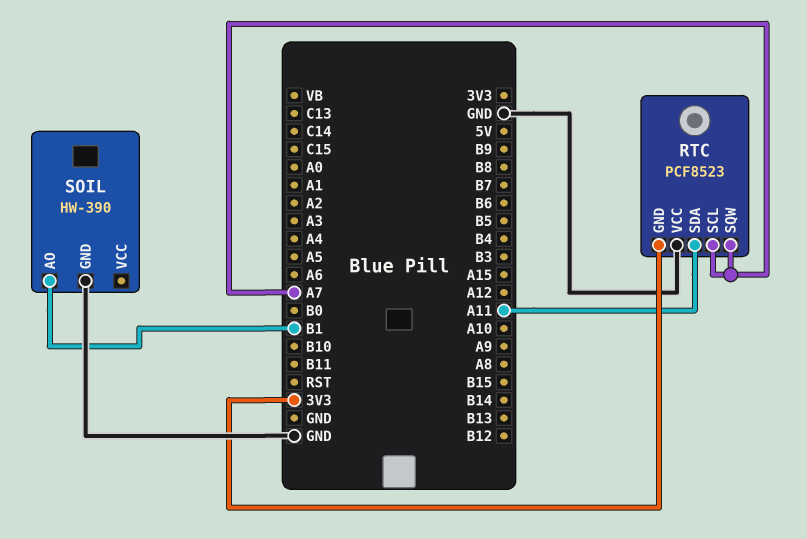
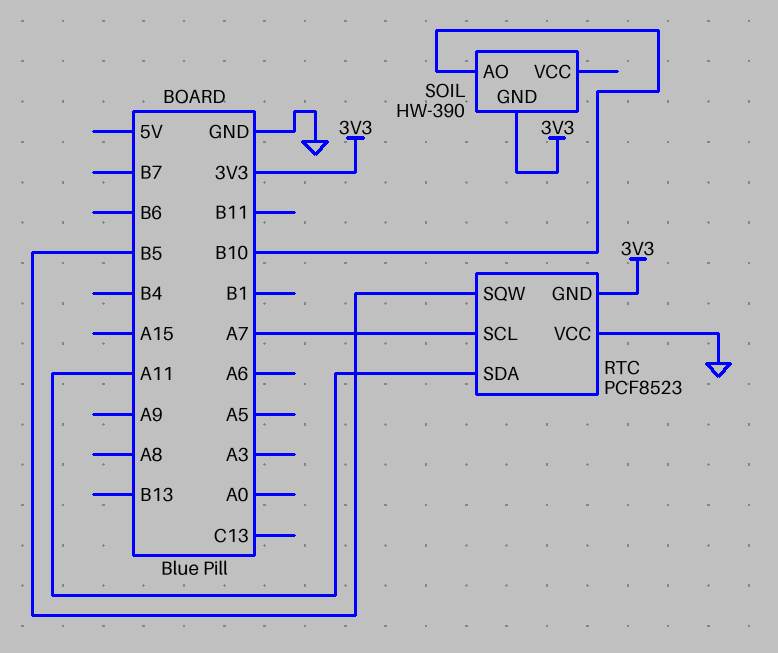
RTC pin SQW: A7 -> B5
SOIL pin AO: B1 -> B10
SOIL pin GND: GND -> 3V3

